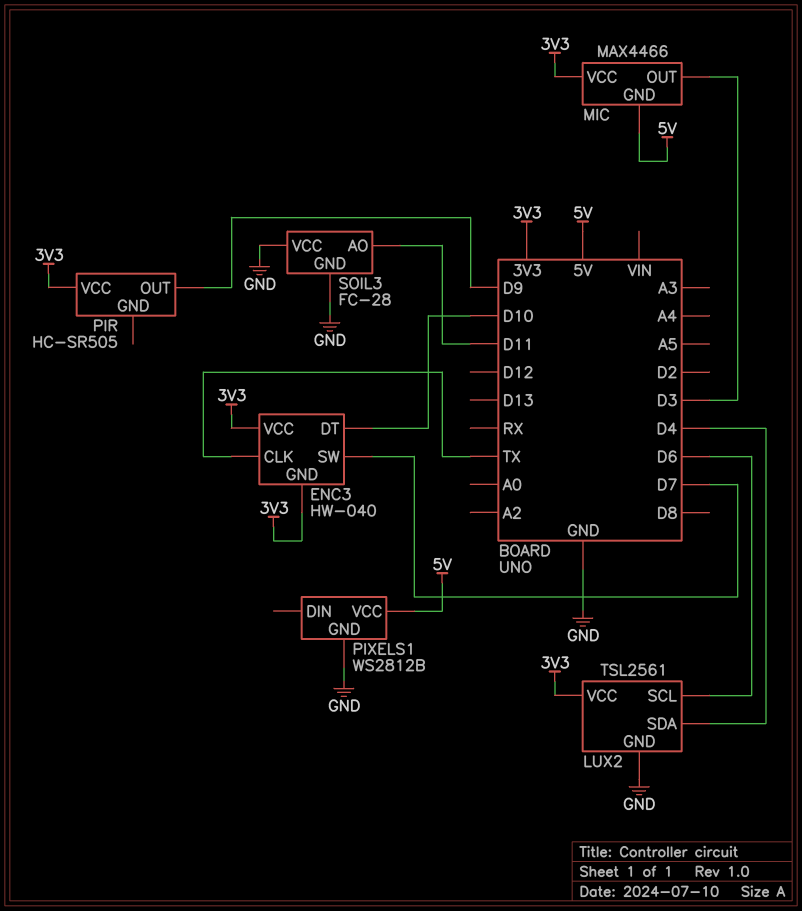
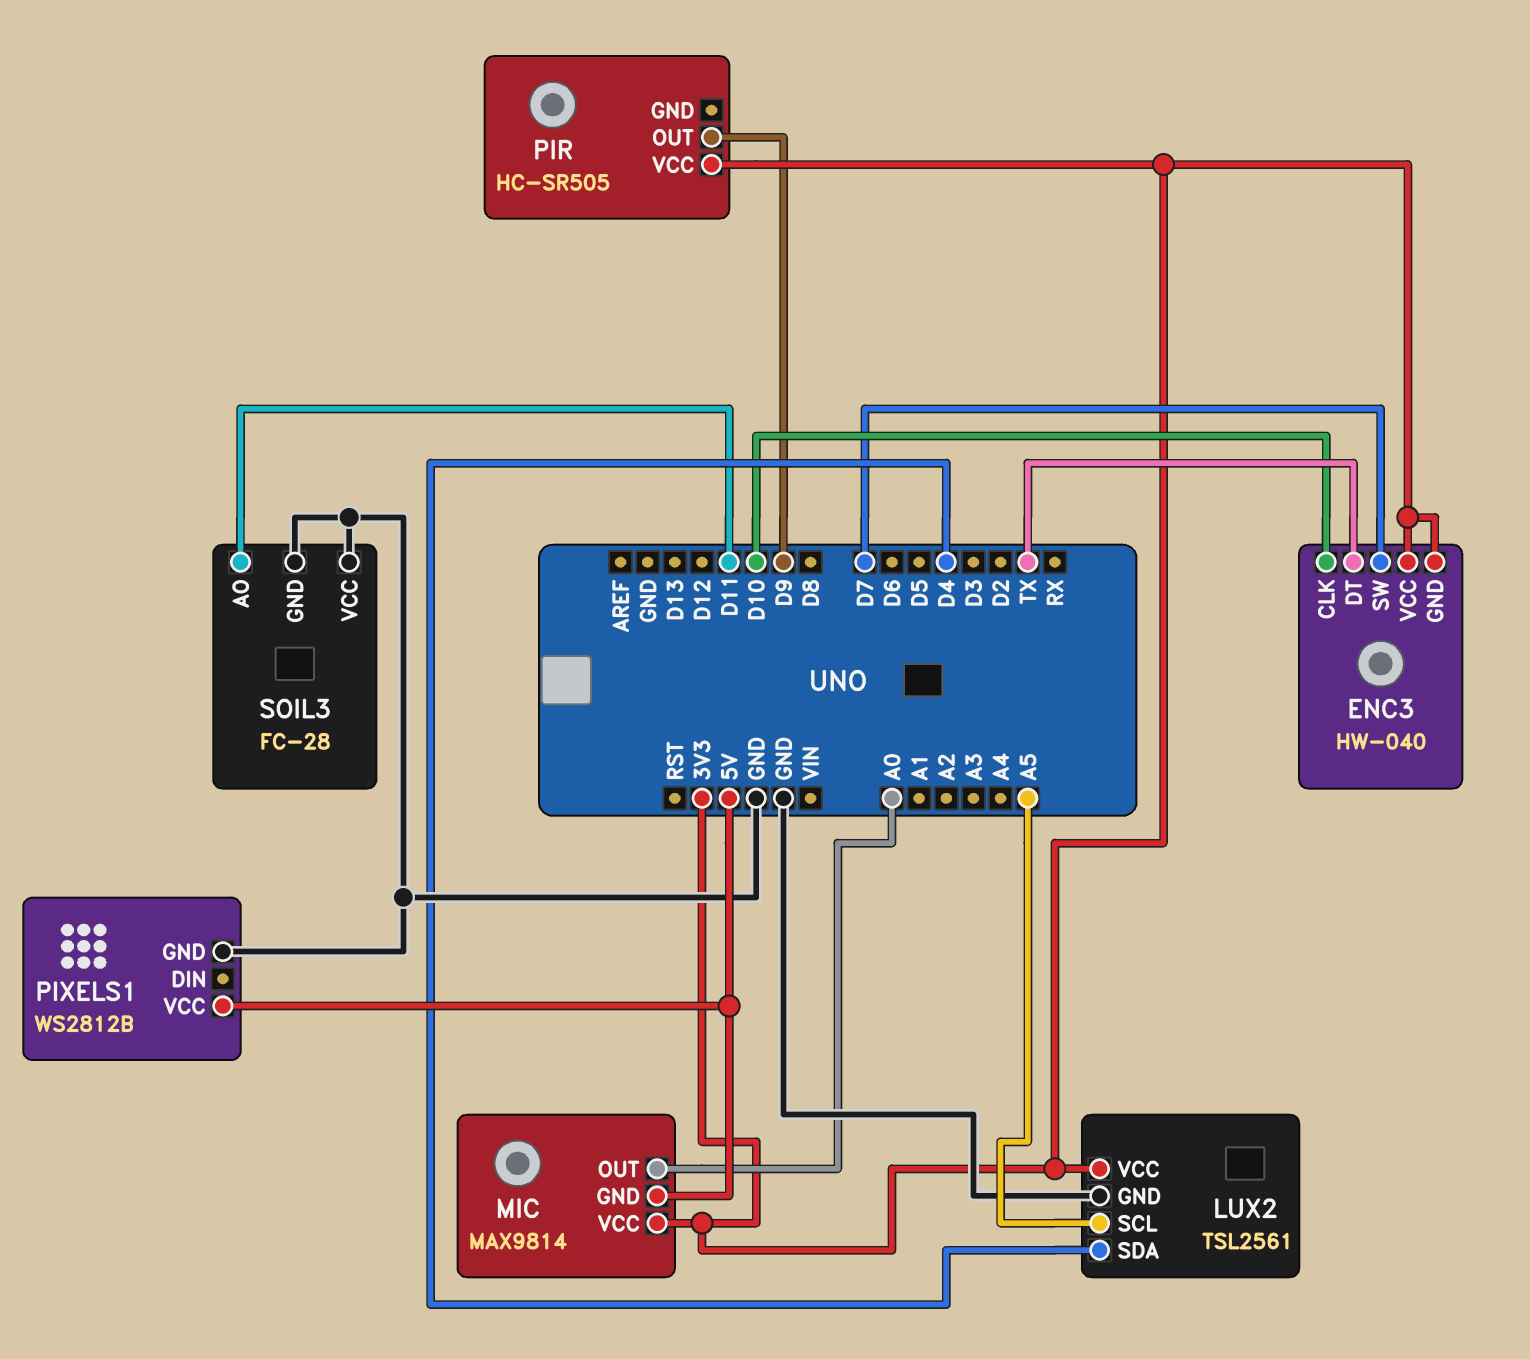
ENC3 pin CLK: TX -> D10
ENC3 pin DT: D10 -> TX
LUX2 pin SCL: D6 -> A5
MIC: MAX4466 -> MAX9814
MIC pin OUT: D3 -> A0

